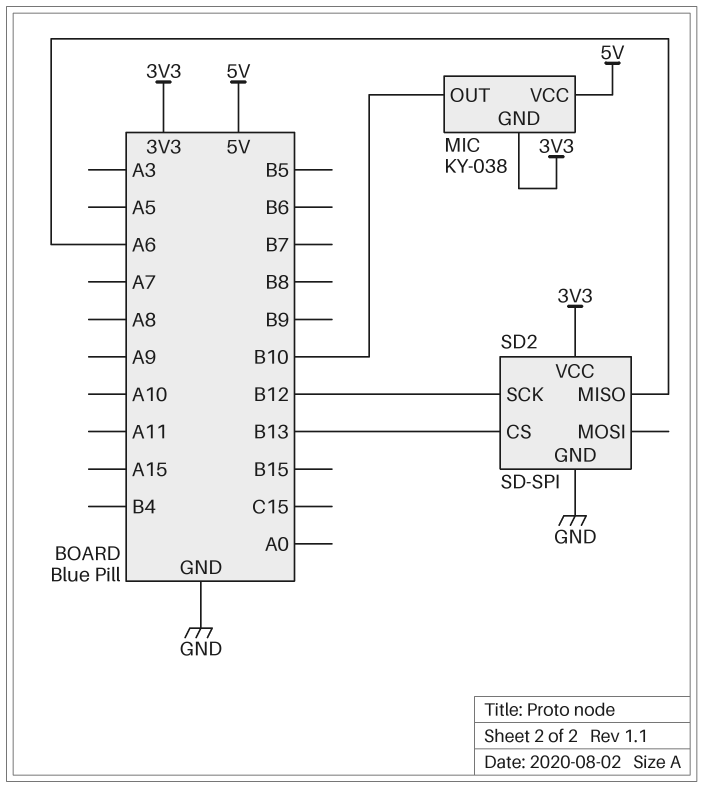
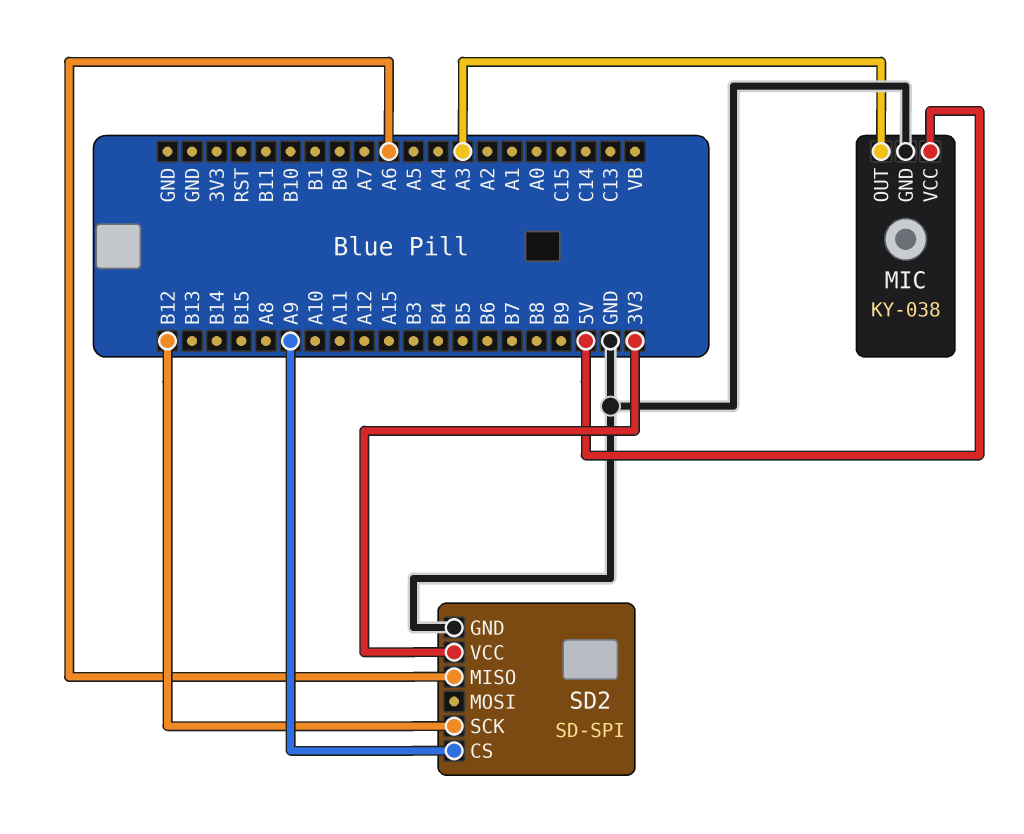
MIC pin GND: 3V3 -> GND
MIC pin OUT: B10 -> A3
SD2 pin CS: B13 -> A9

